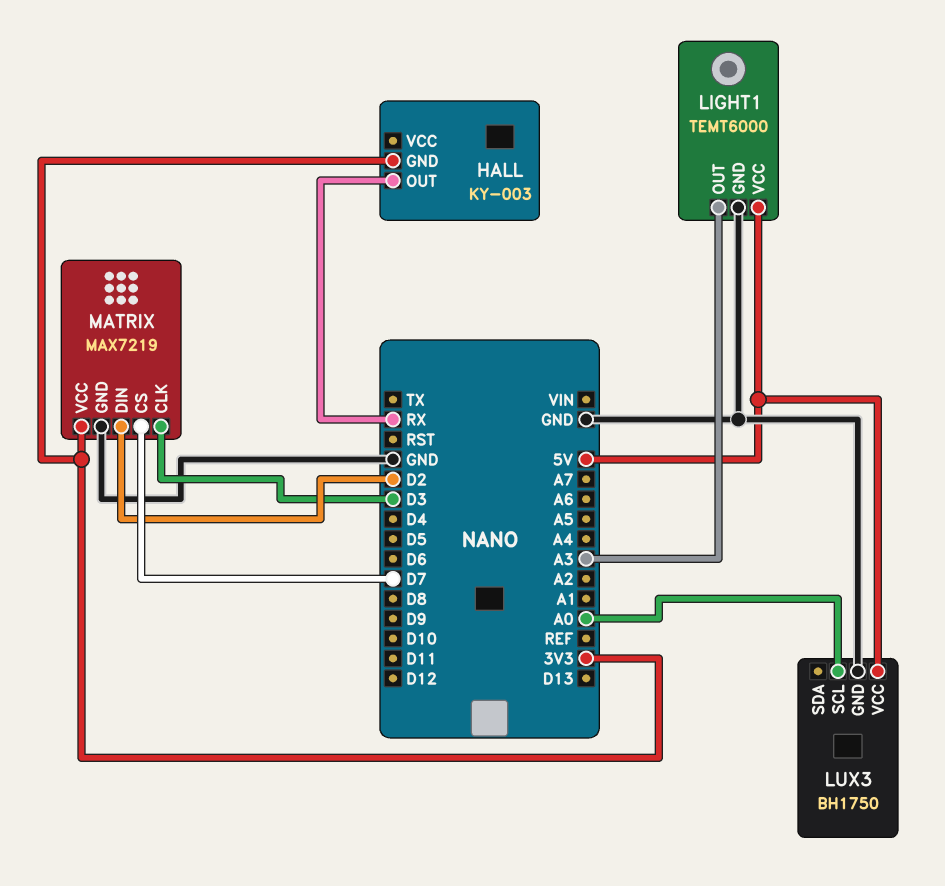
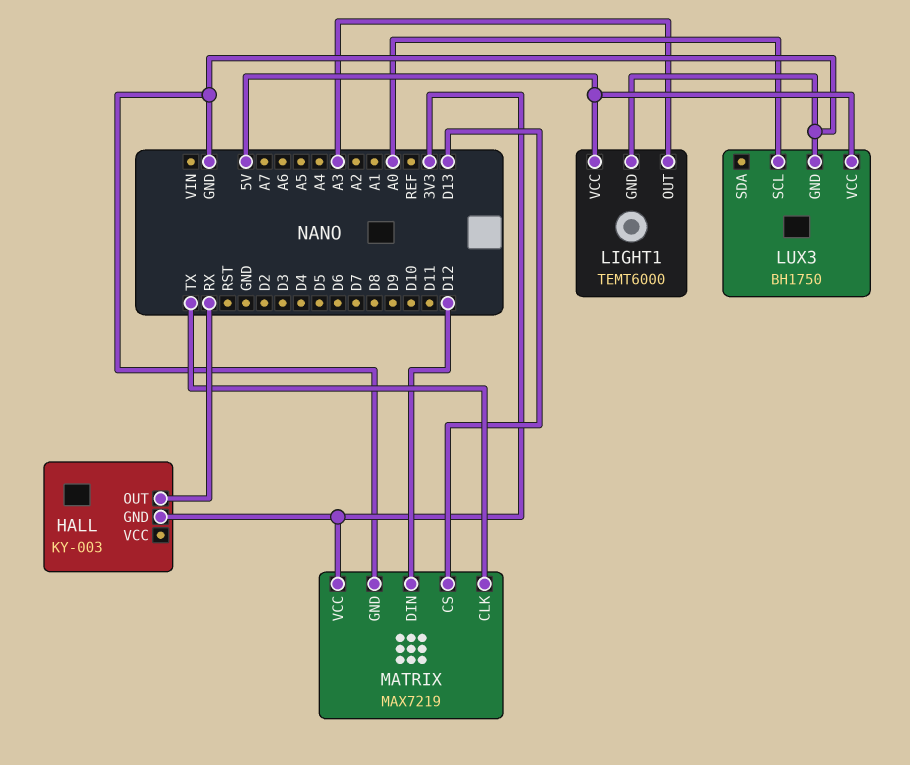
MATRIX pin CLK: D3 -> TX
MATRIX pin CS: D7 -> D13
MATRIX pin DIN: D2 -> D12

